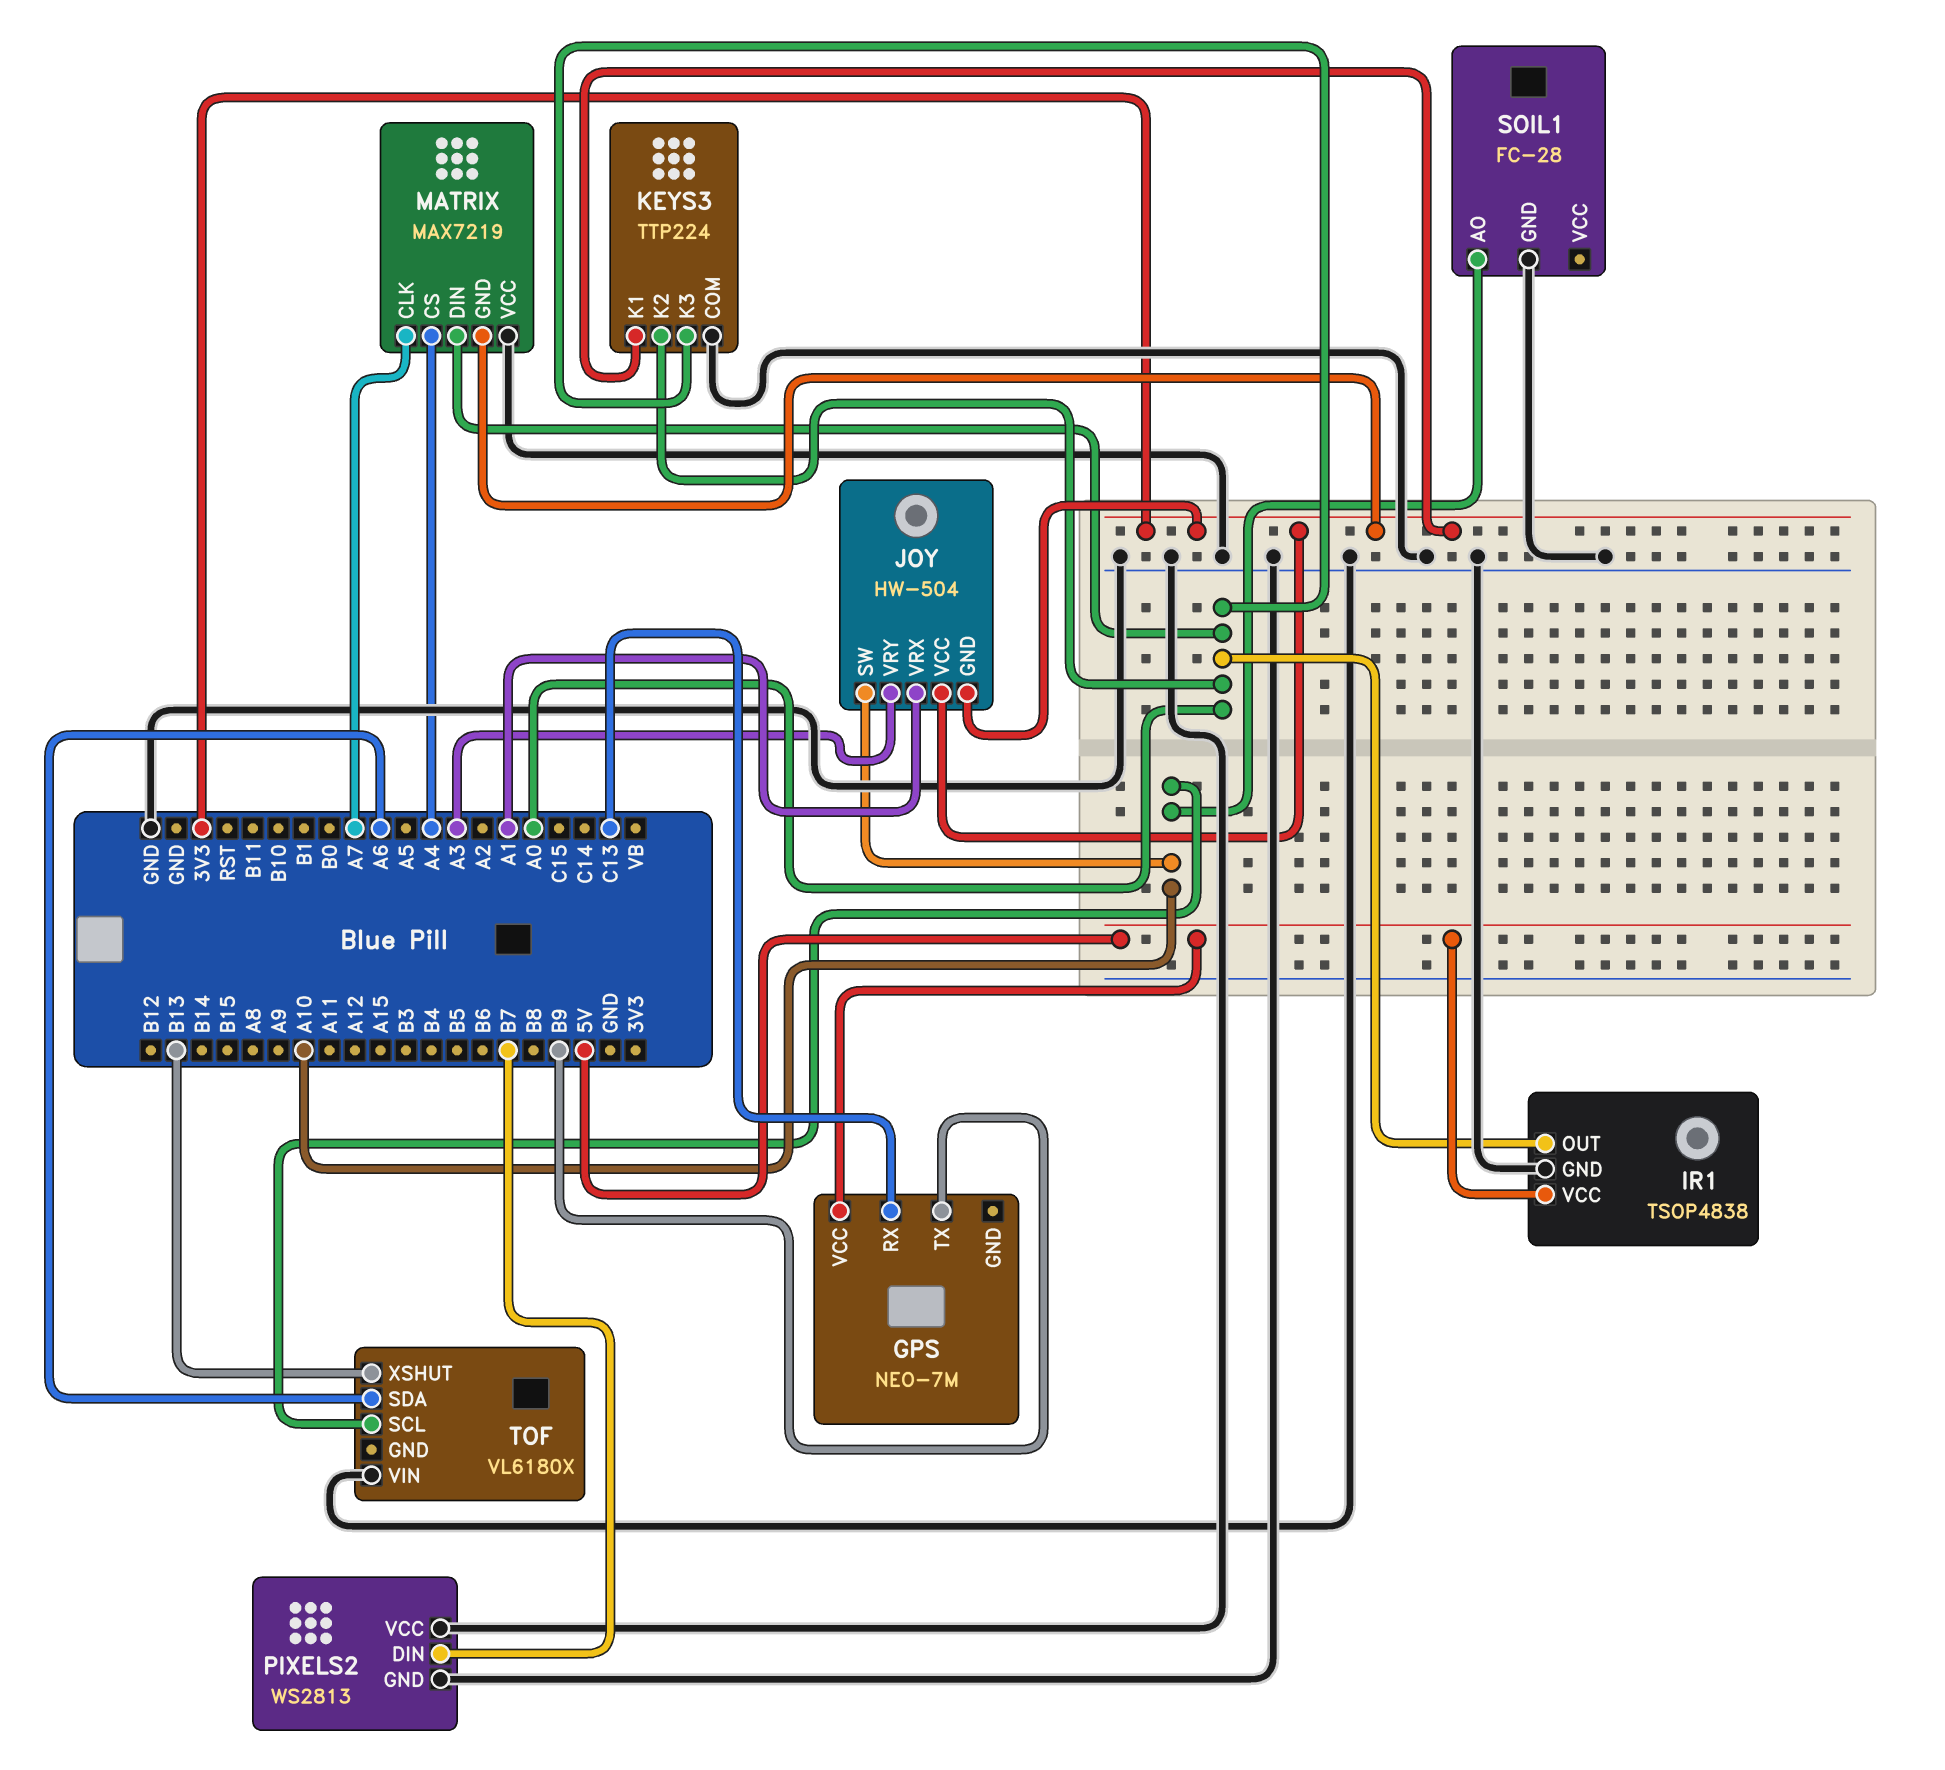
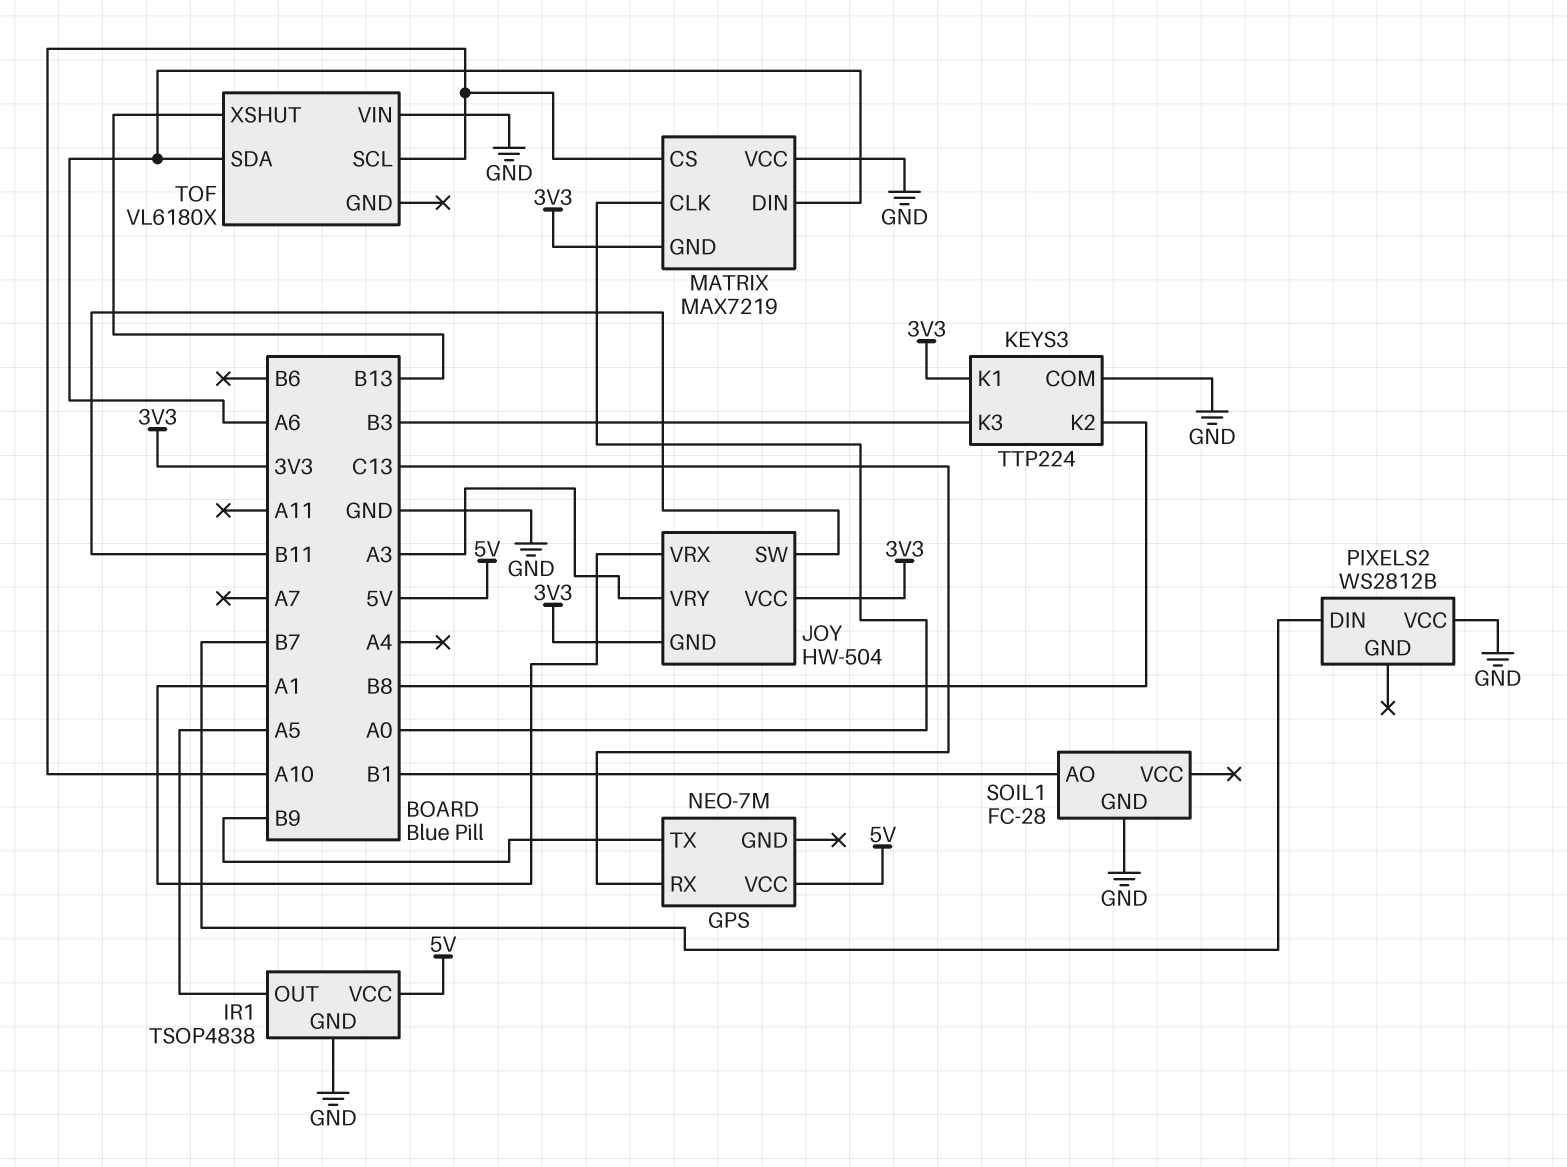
IR1 pin OUT: A0 -> A5
JOY pin SW: A10 -> B11
KEYS3 pin K2: A0 -> B8
KEYS3 pin K3: A0 -> B3
MATRIX pin CLK: A7 -> A0
MATRIX pin CS: A4 -> A10
MATRIX pin DIN: A0 -> A6
PIXELS2: WS2813 -> WS2812B
PIXELS2 pin GND: GND -> none
SOIL1 pin AO: A10 -> B1

